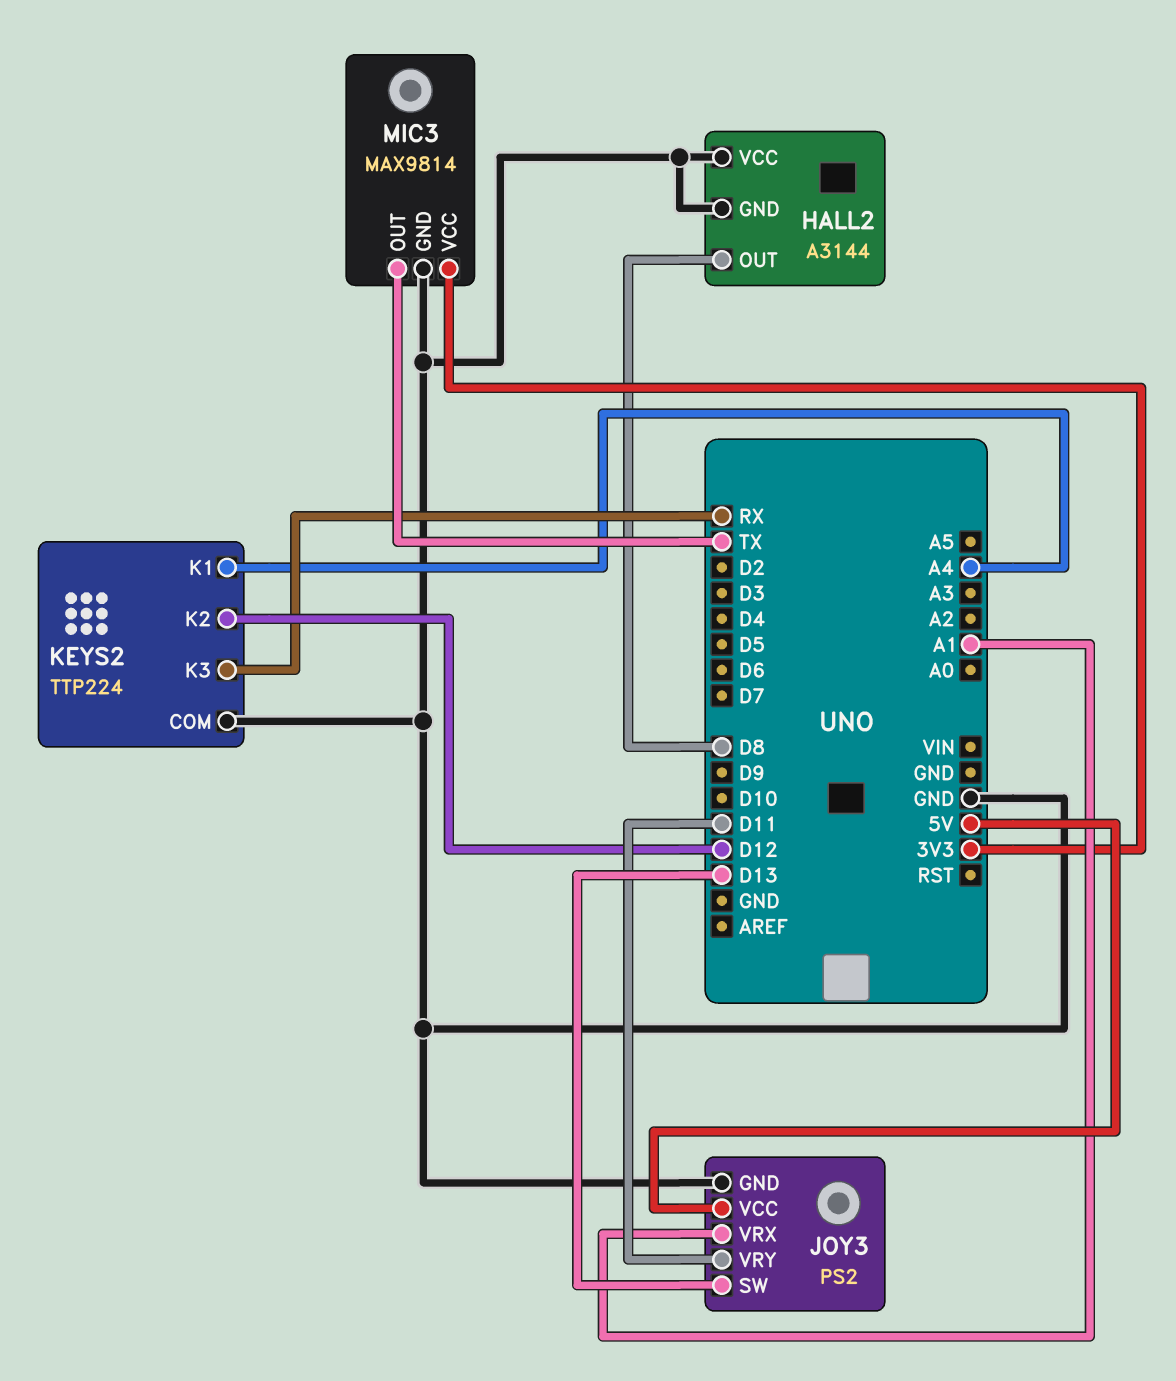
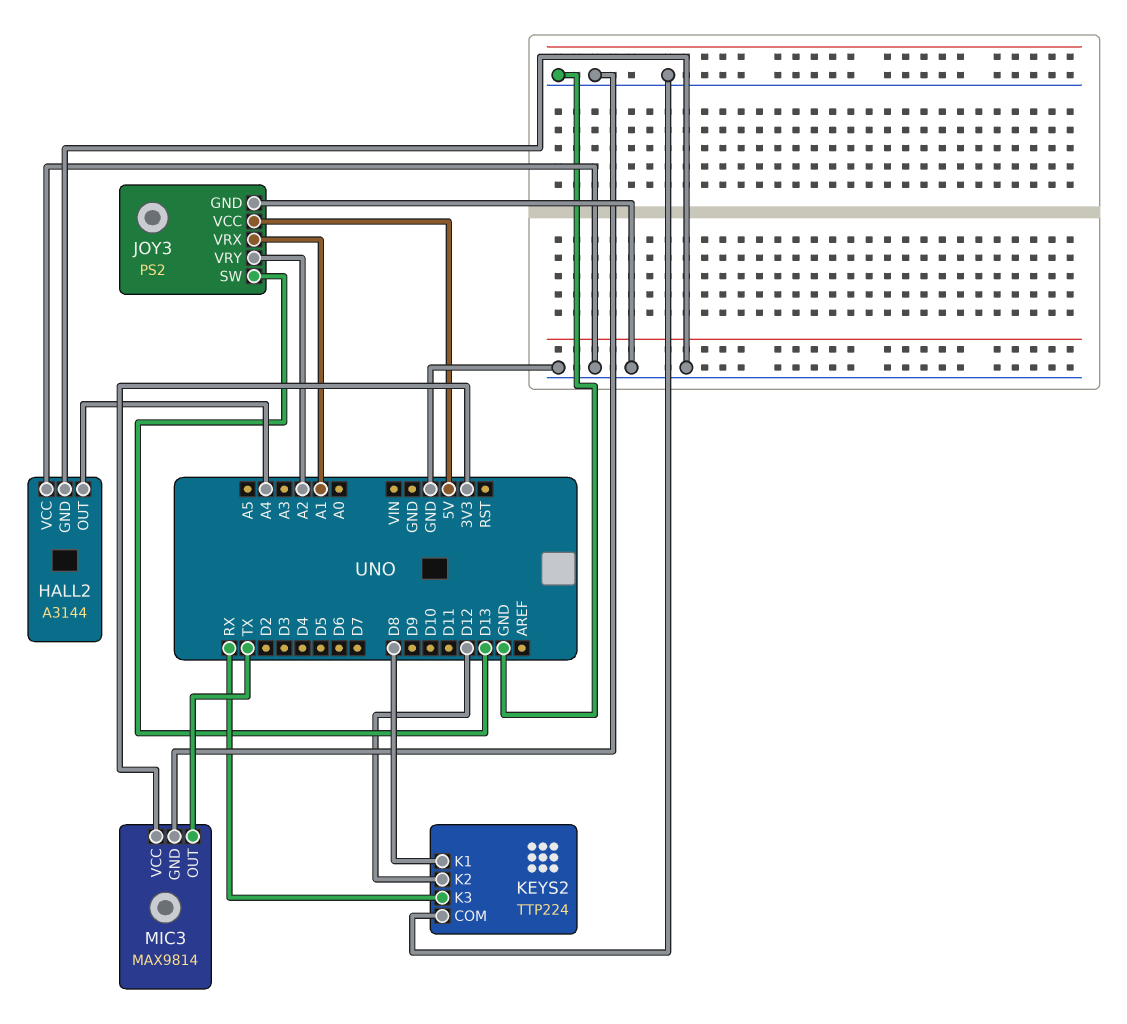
HALL2 pin OUT: D8 -> A4
JOY3 pin VRY: D11 -> A2
KEYS2 pin K1: A4 -> D8

